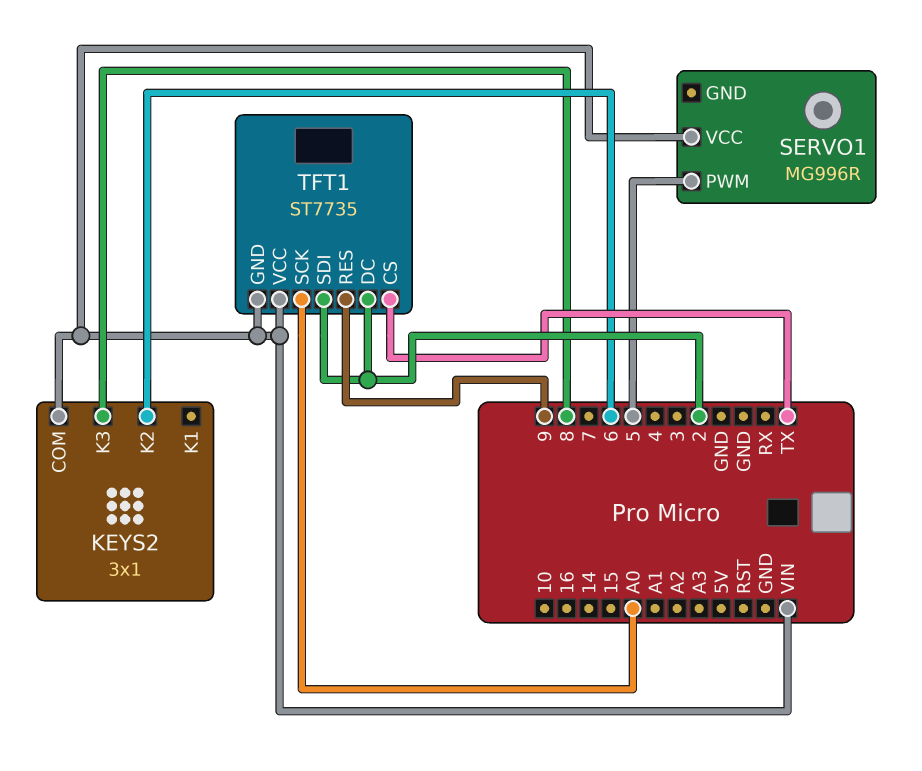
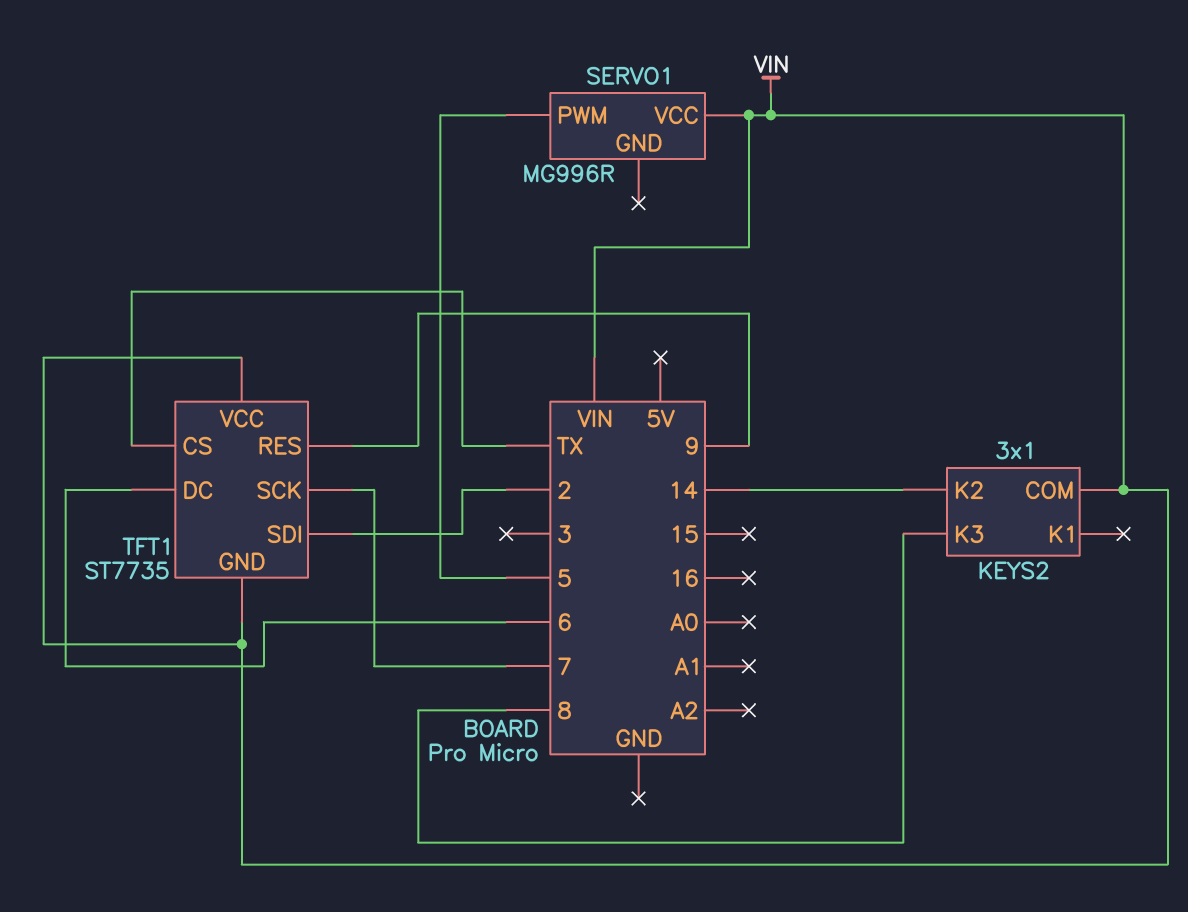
KEYS2 pin K2: 6 -> 14
TFT1 pin DC: 2 -> 6
TFT1 pin SCK: A0 -> 7

